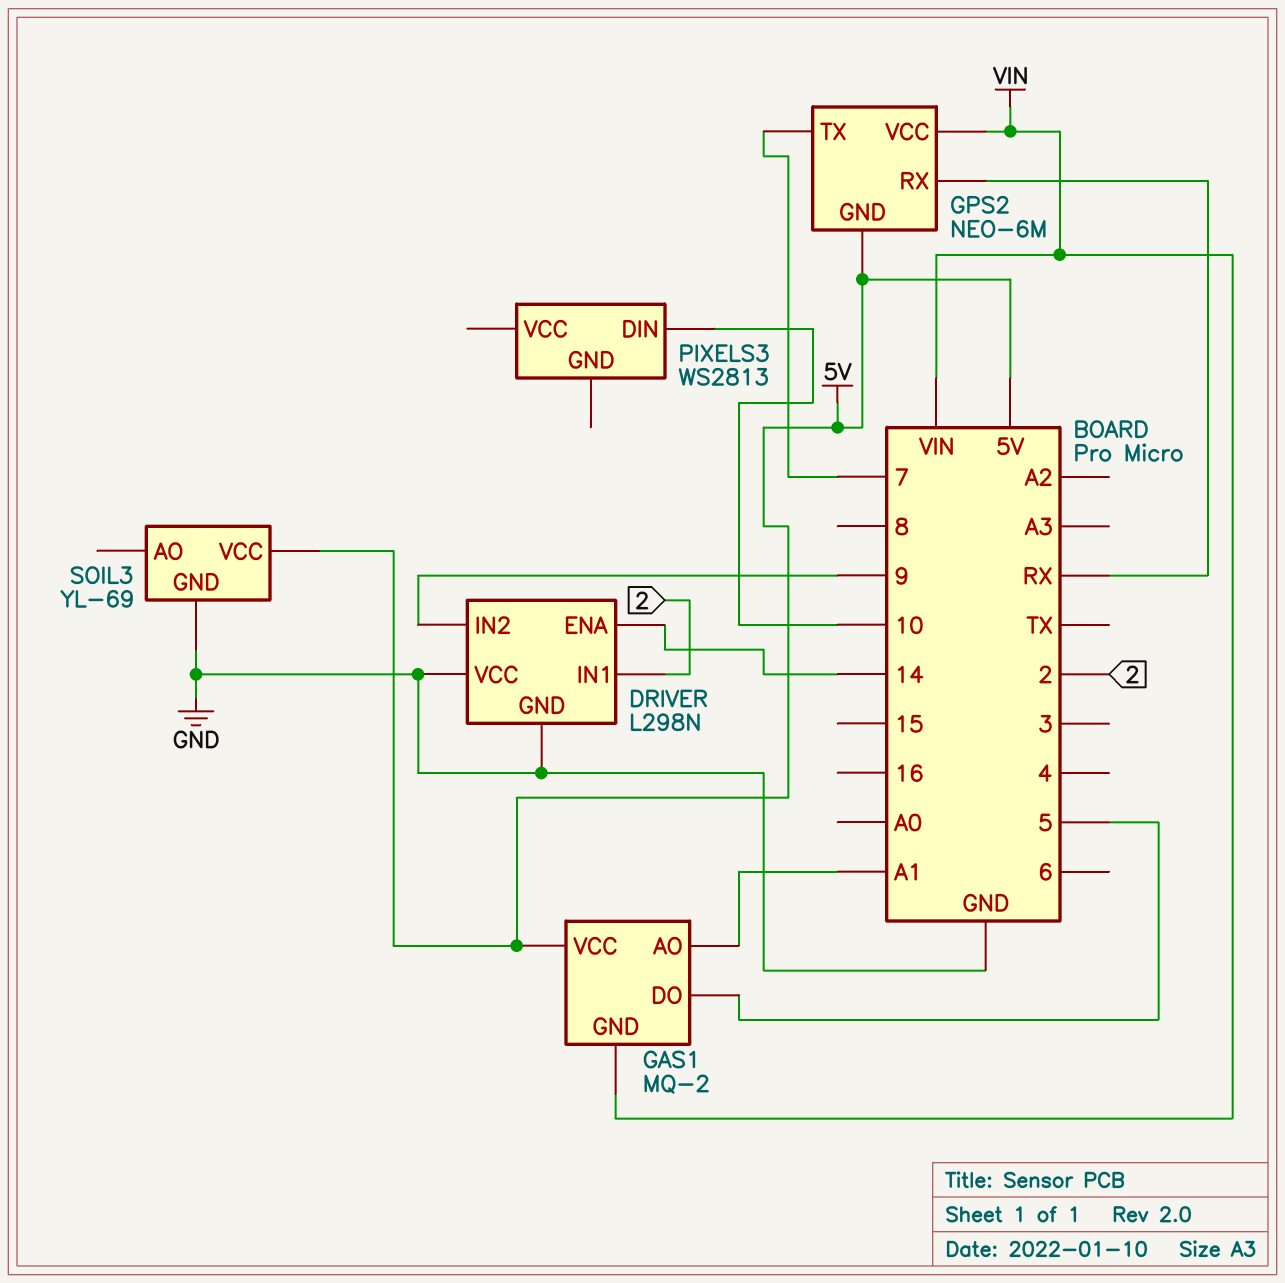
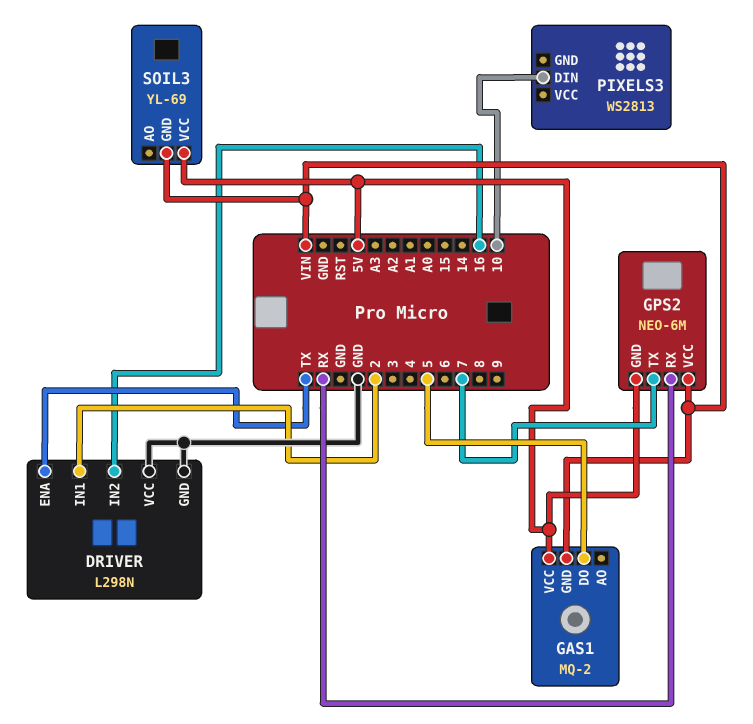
DRIVER pin ENA: 14 -> TX
DRIVER pin IN2: 9 -> 16
GAS1 pin AO: A1 -> none
SOIL3 pin GND: GND -> VIN

